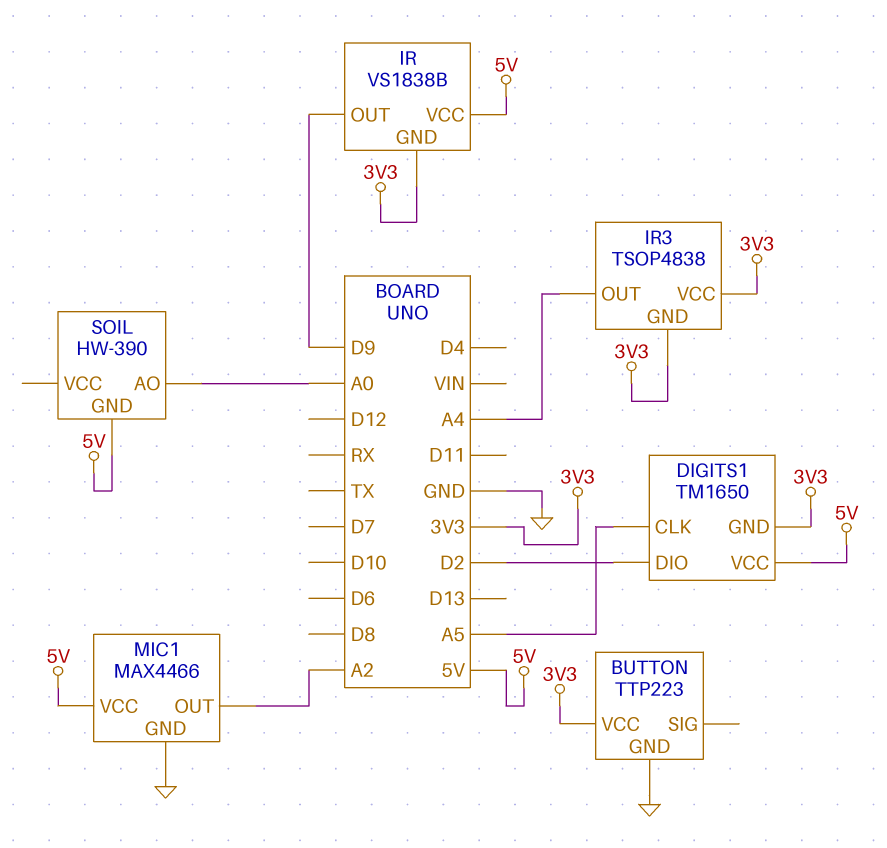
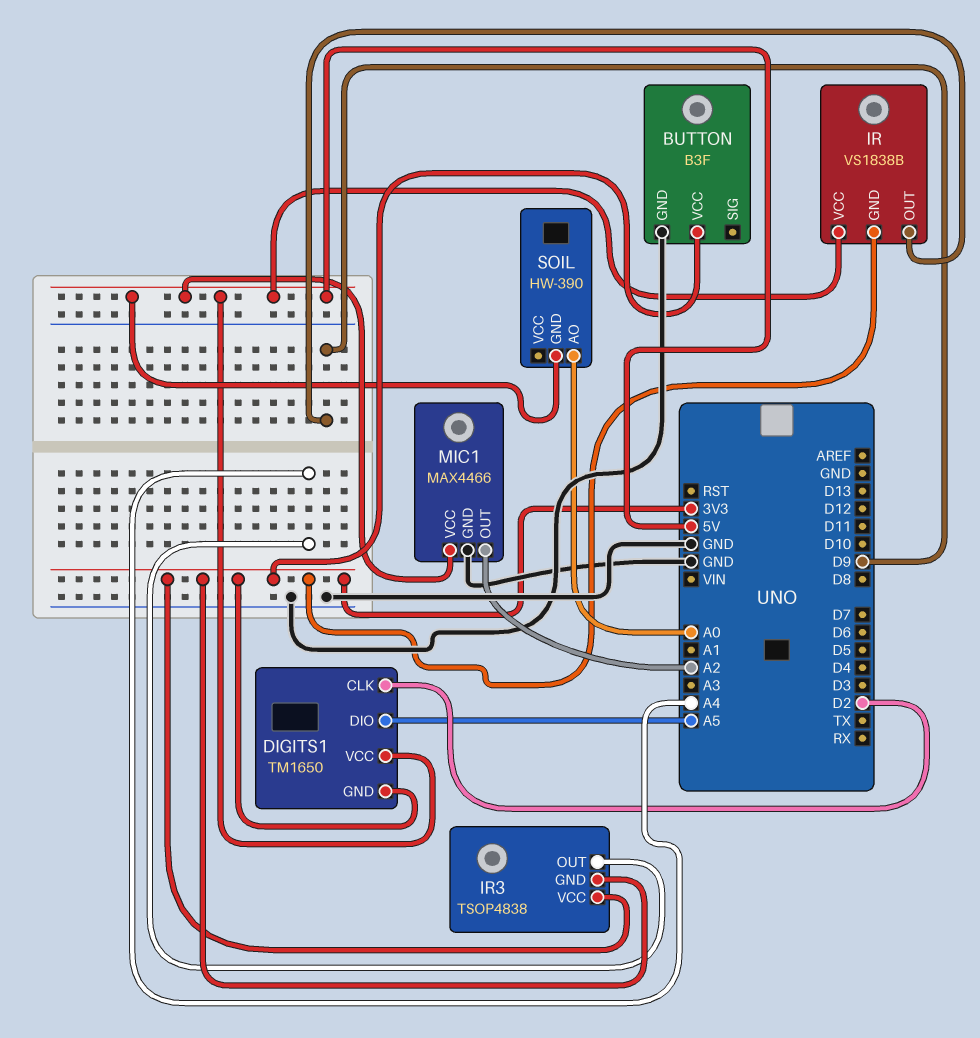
BUTTON: TTP223 -> B3F
DIGITS1 pin CLK: A5 -> D2
DIGITS1 pin DIO: D2 -> A5

